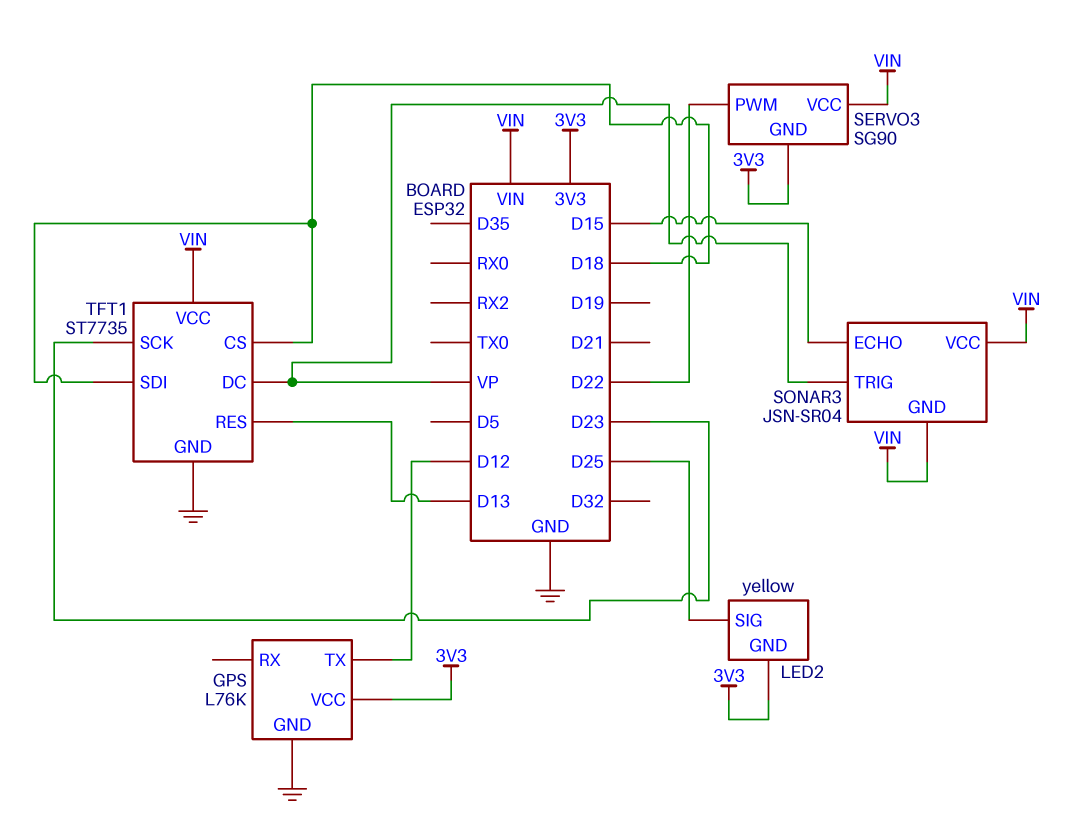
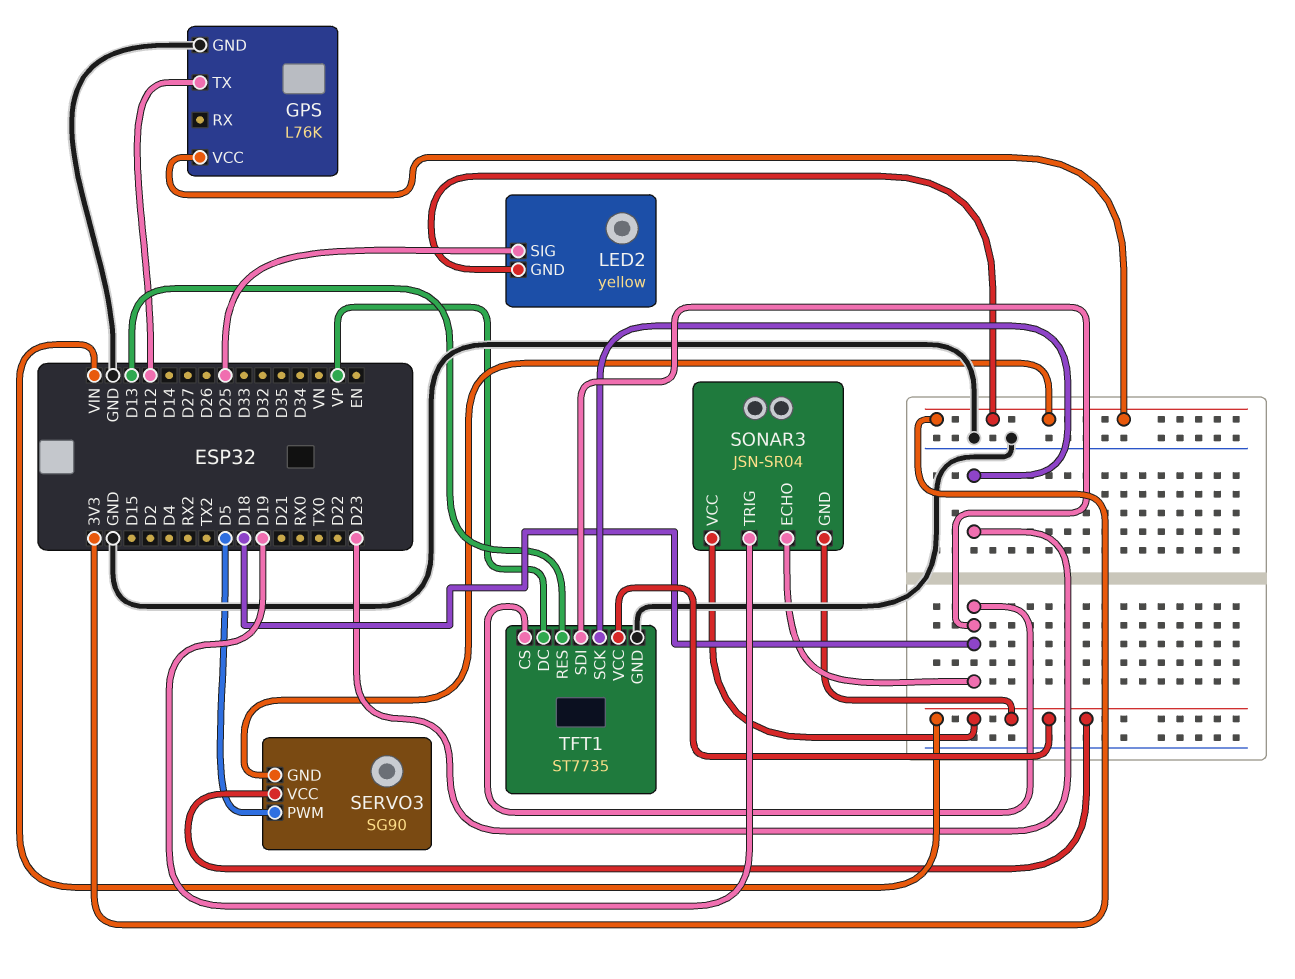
SERVO3 pin PWM: D22 -> D5
SONAR3 pin ECHO: D15 -> D18
SONAR3 pin TRIG: VP -> D19

